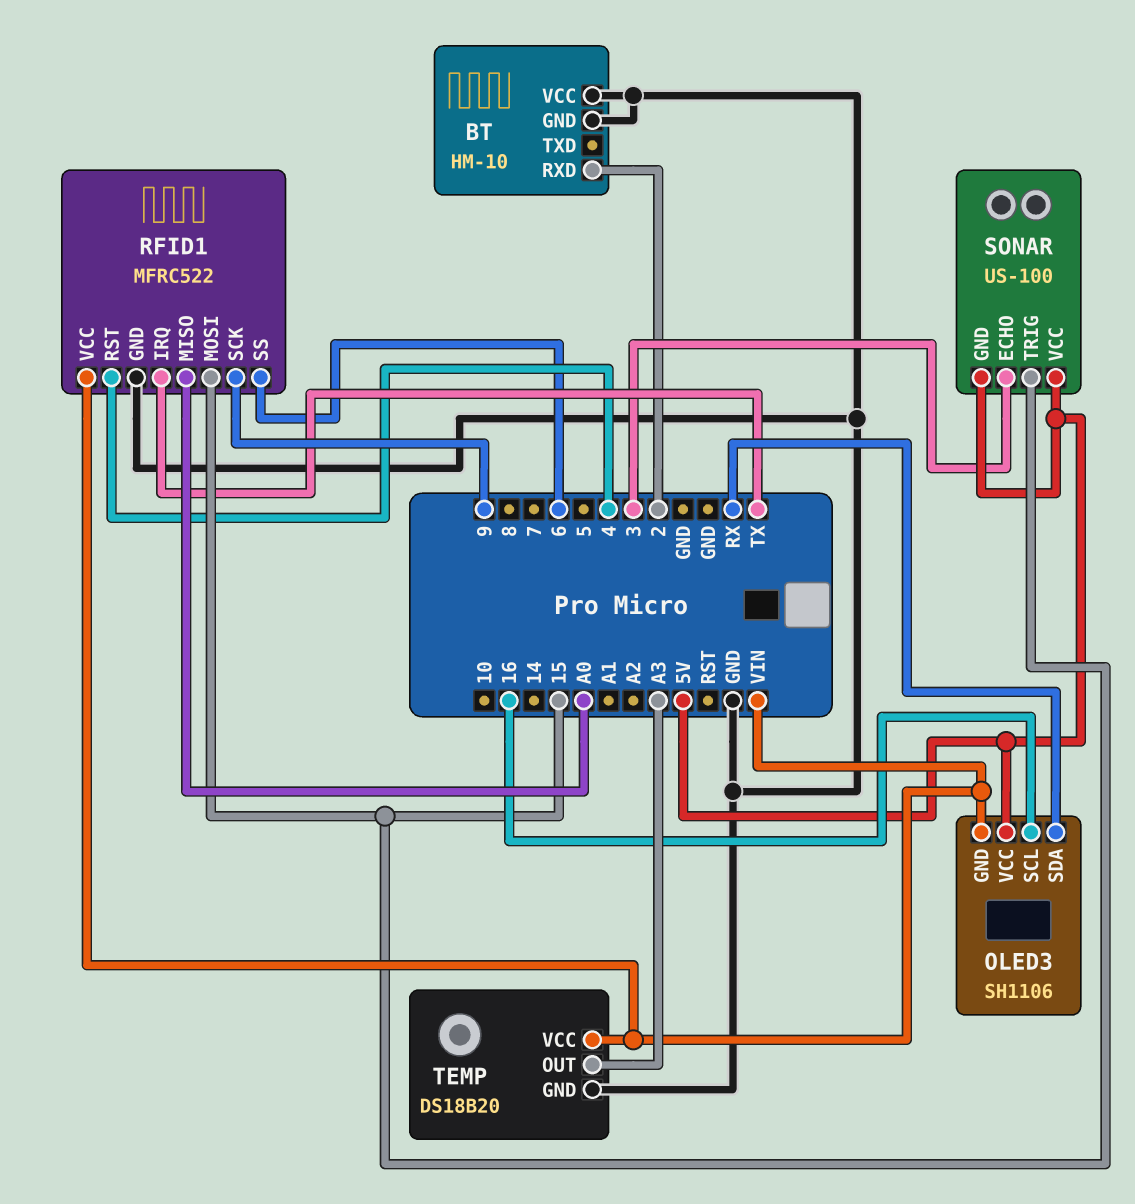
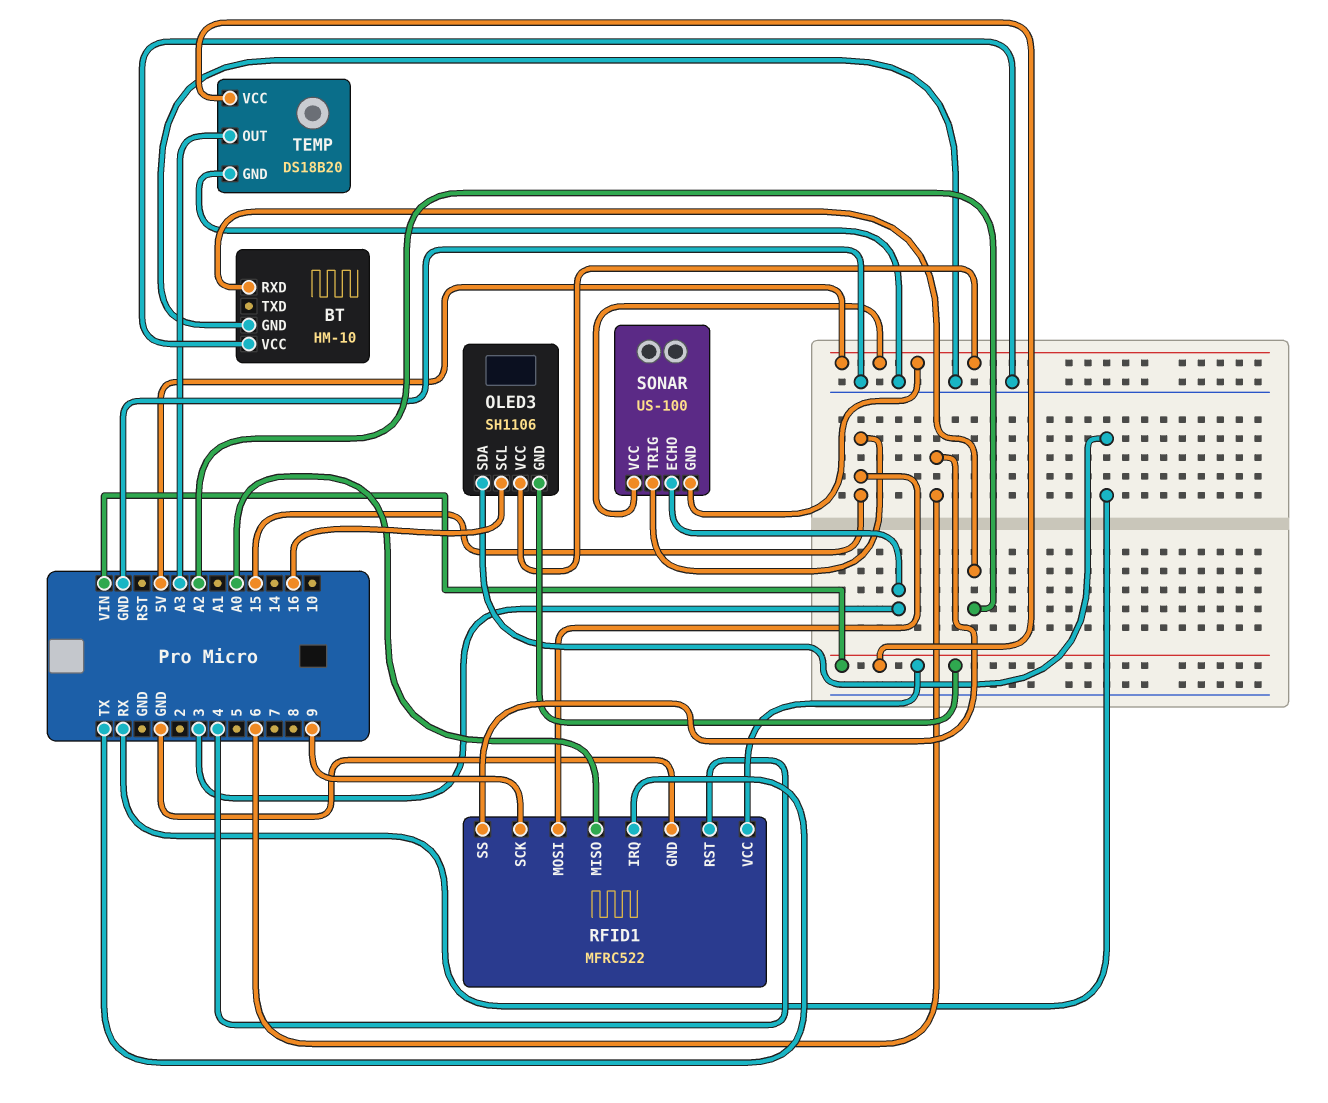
BT pin RXD: 2 -> A2

